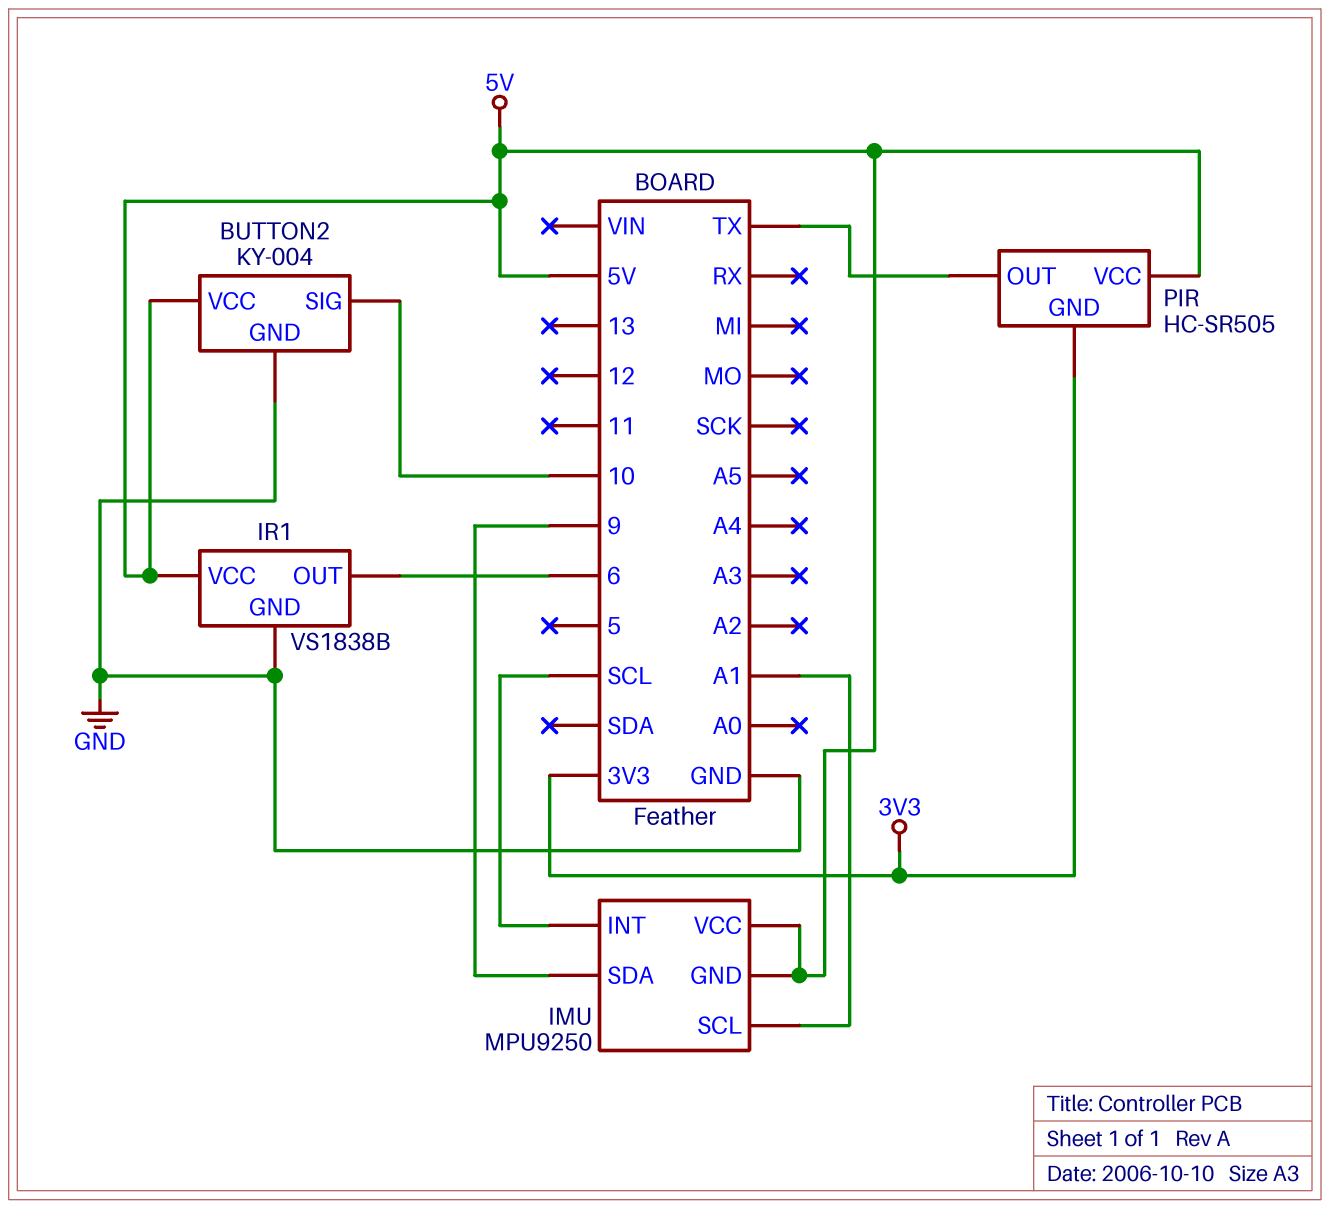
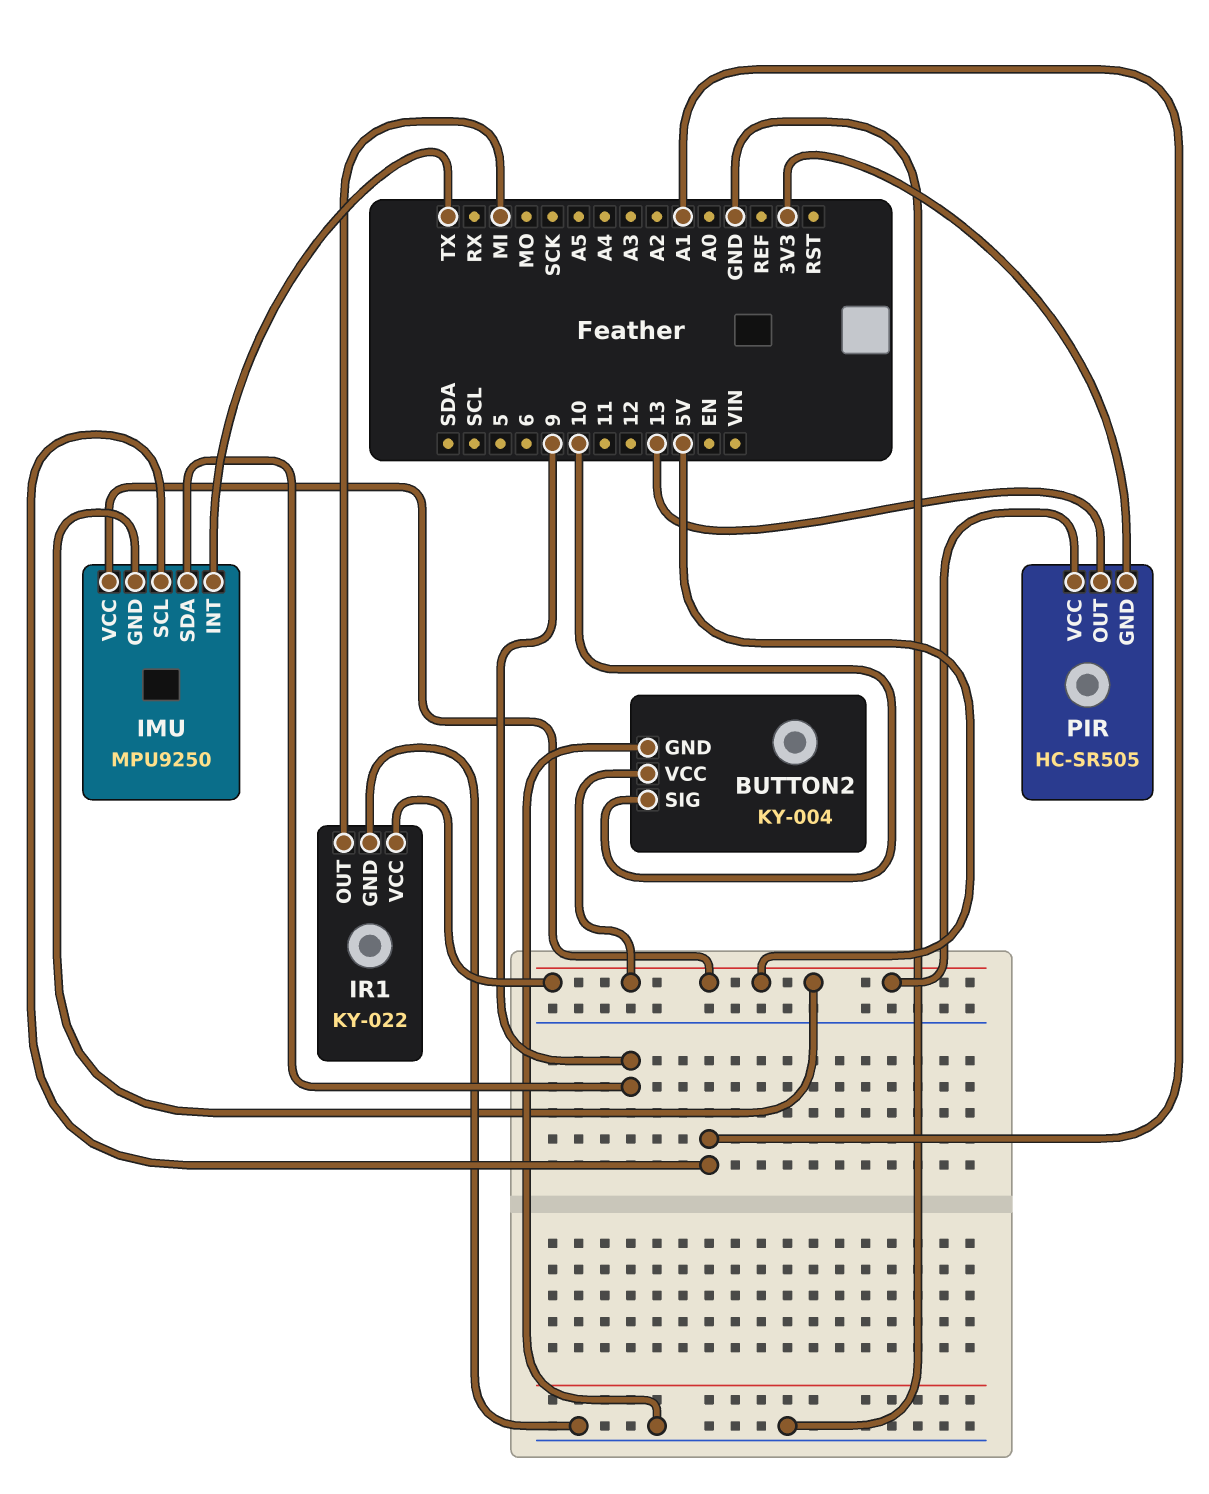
IMU pin INT: SCL -> TX
IR1: VS1838B -> KY-022
IR1 pin OUT: 6 -> MI
PIR pin OUT: TX -> 13

